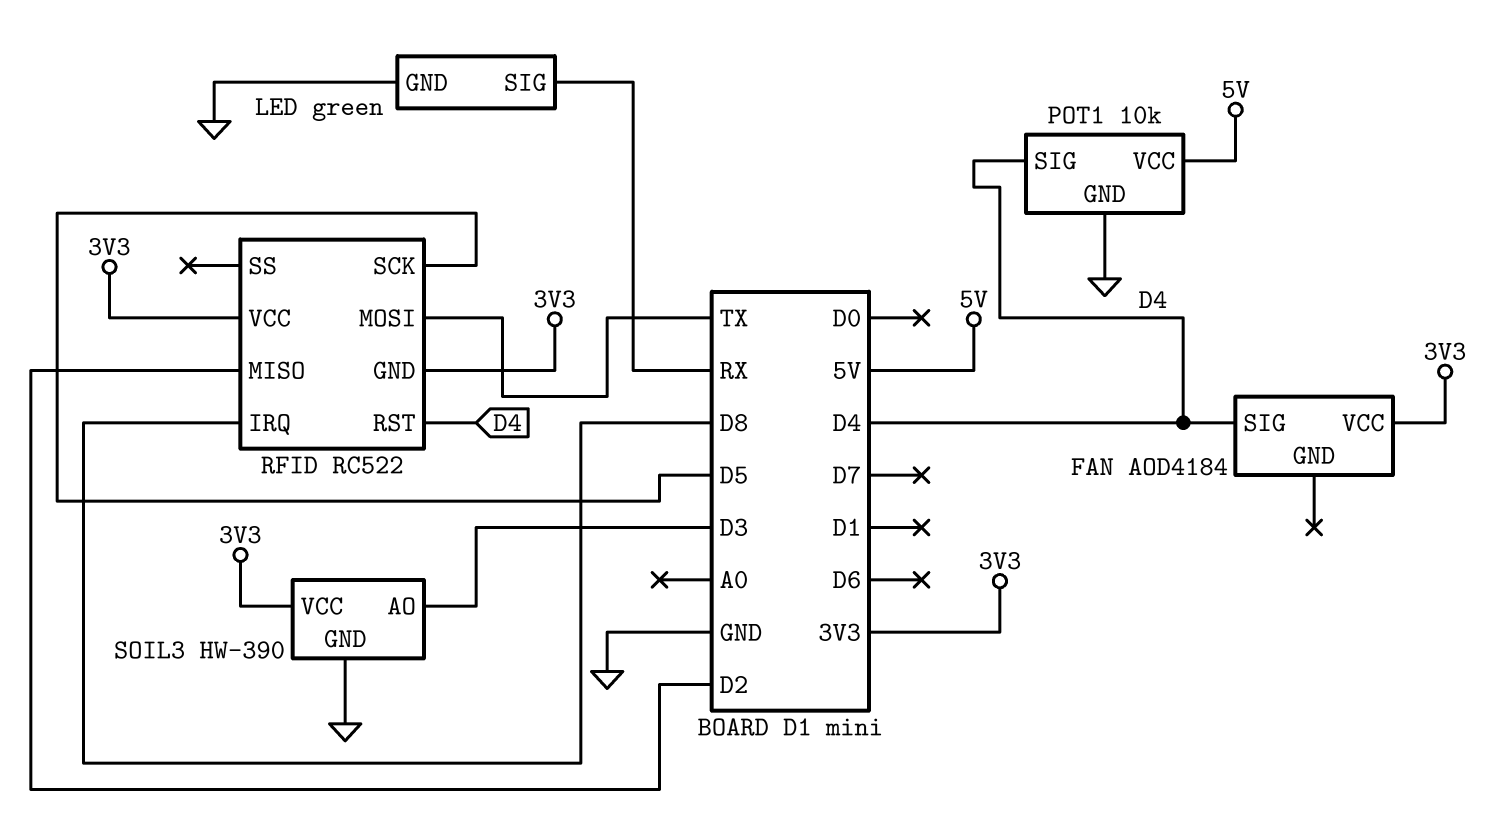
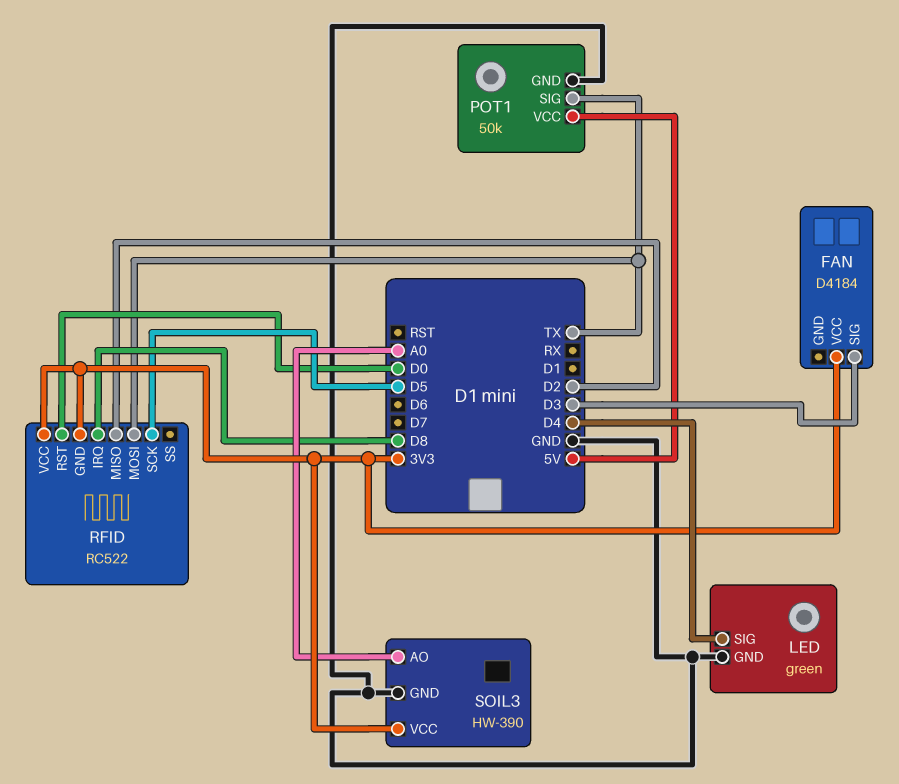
FAN: AOD4184 -> D4184
FAN pin SIG: D4 -> D3
LED pin SIG: RX -> D4
POT1: 10k -> 50k
POT1 pin SIG: D4 -> TX
RFID pin RST: D4 -> D0
SOIL3 pin AO: D3 -> A0

